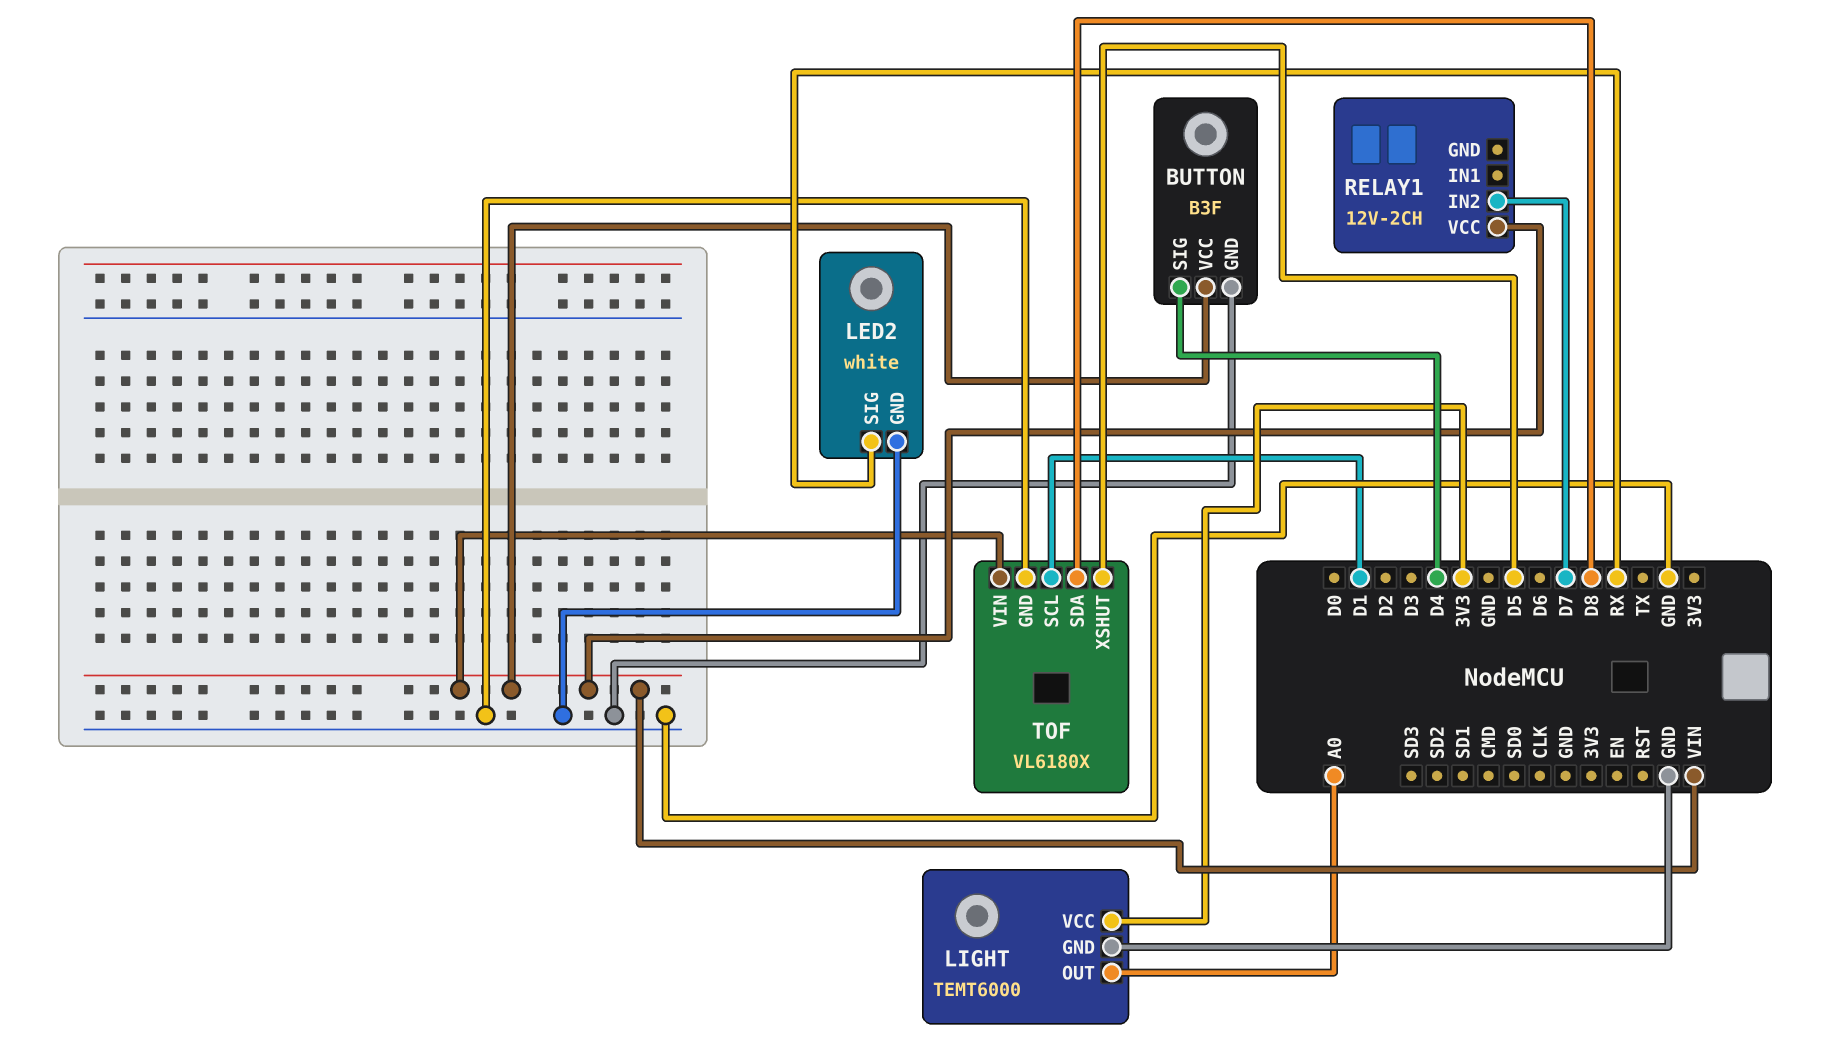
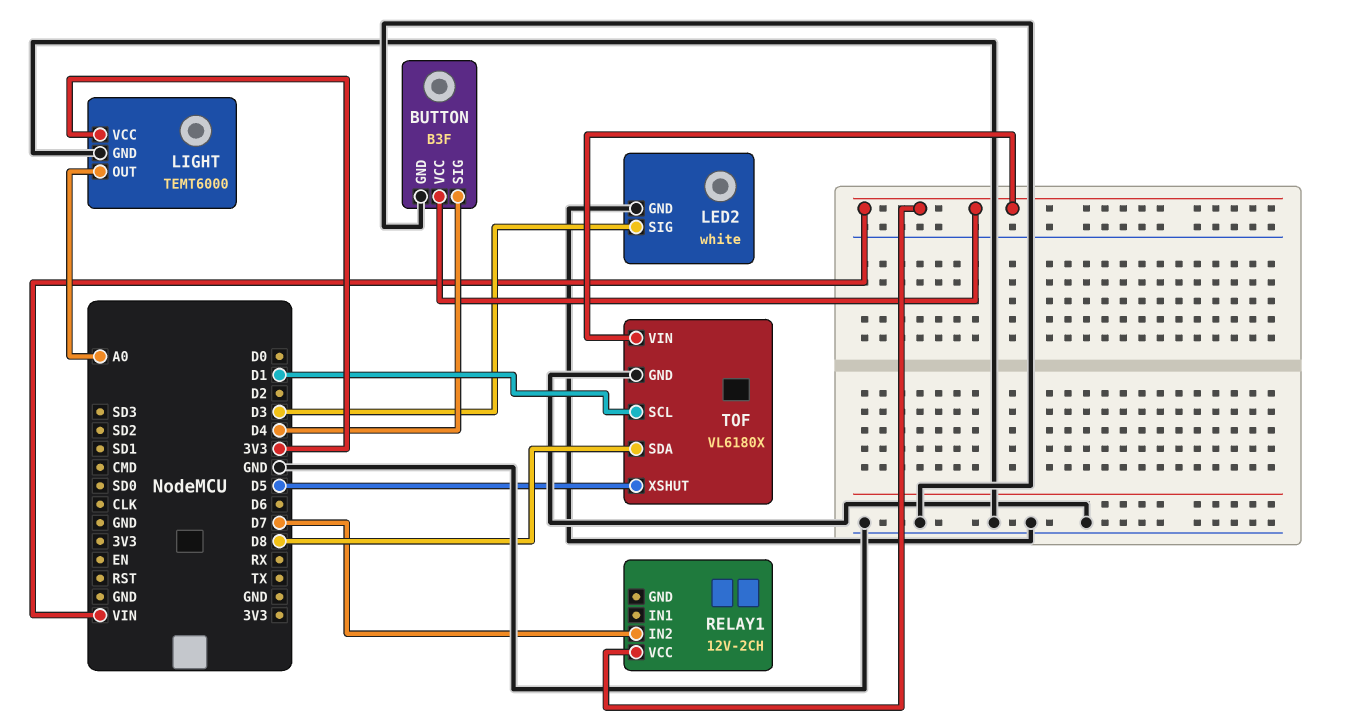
LED2 pin SIG: RX -> D3

